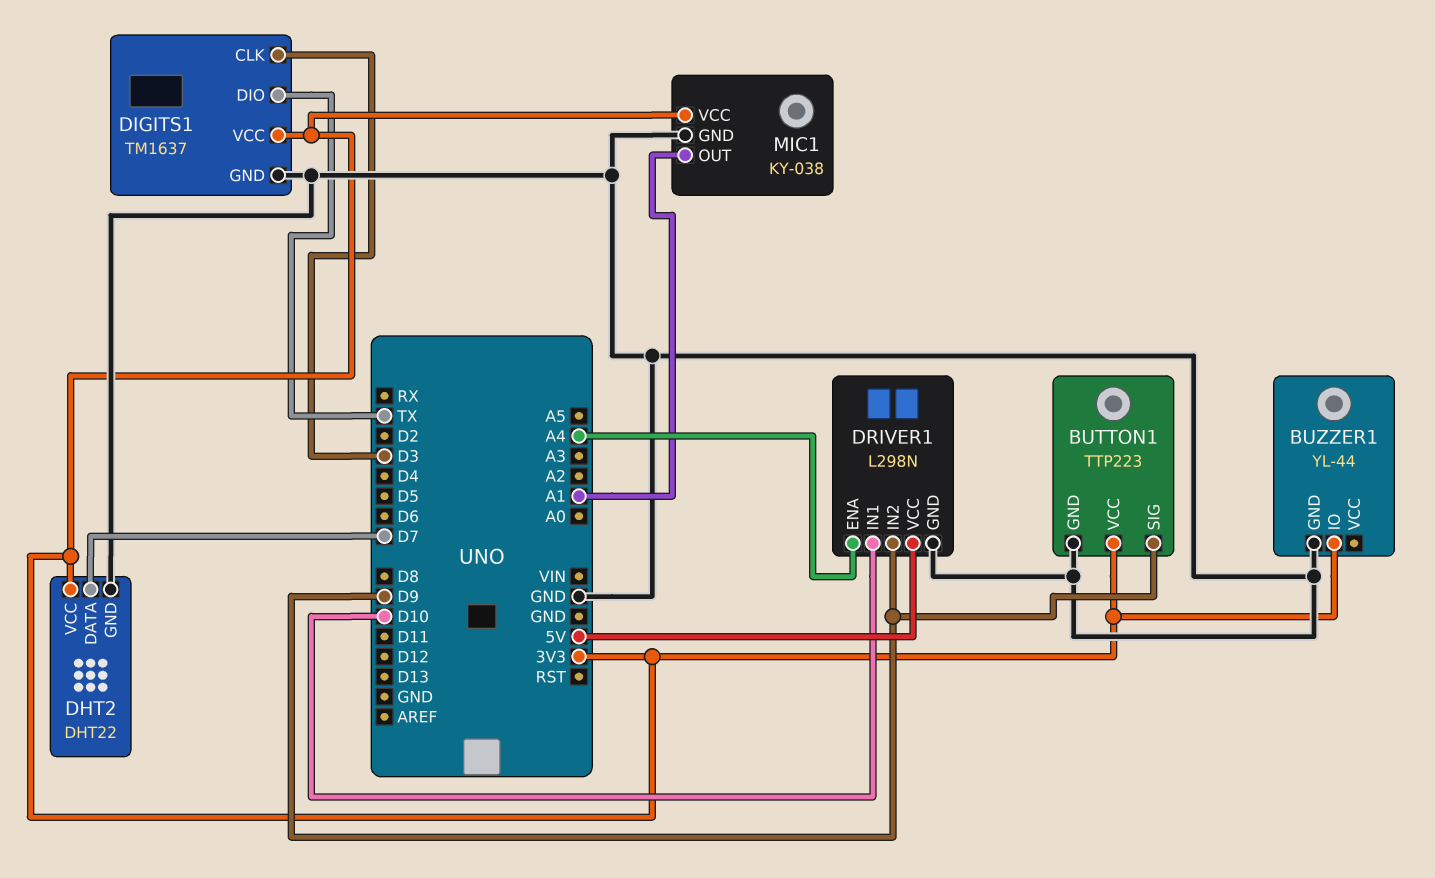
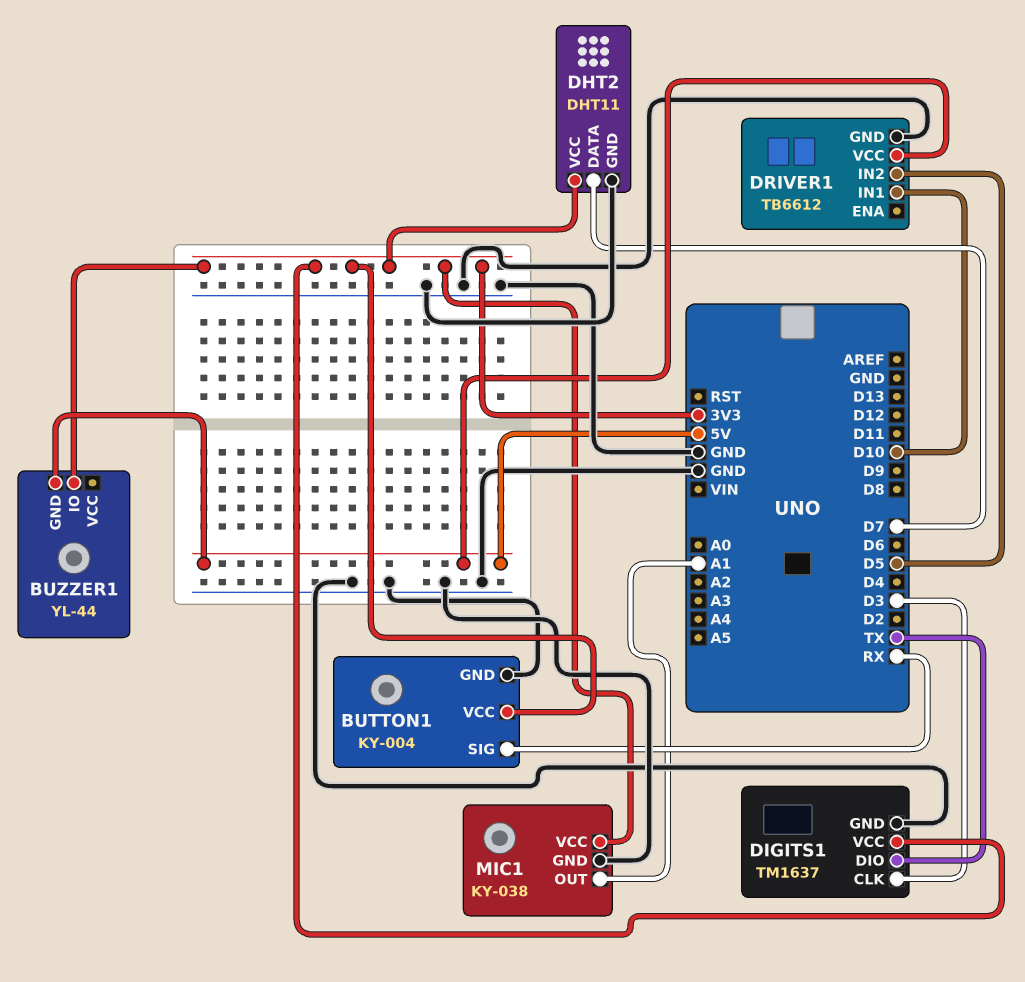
BUTTON1: TTP223 -> KY-004
BUTTON1 pin SIG: D9 -> RX
BUZZER1 pin GND: GND -> 5V
DHT2: DHT22 -> DHT11
DRIVER1: L298N -> TB6612
DRIVER1 pin ENA: A4 -> none
DRIVER1 pin IN2: D9 -> D5

